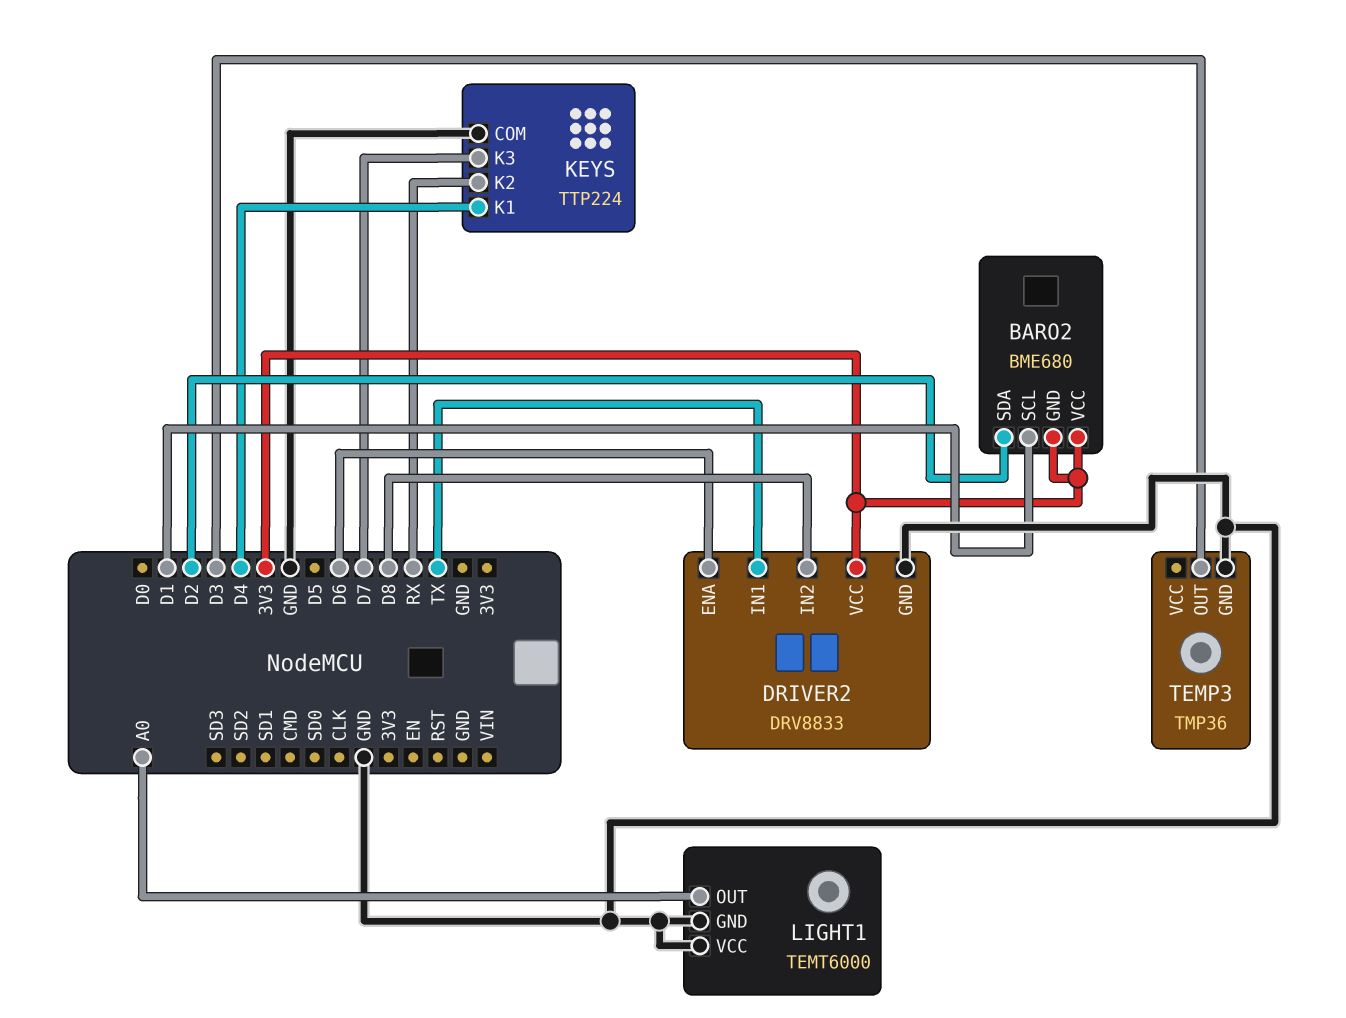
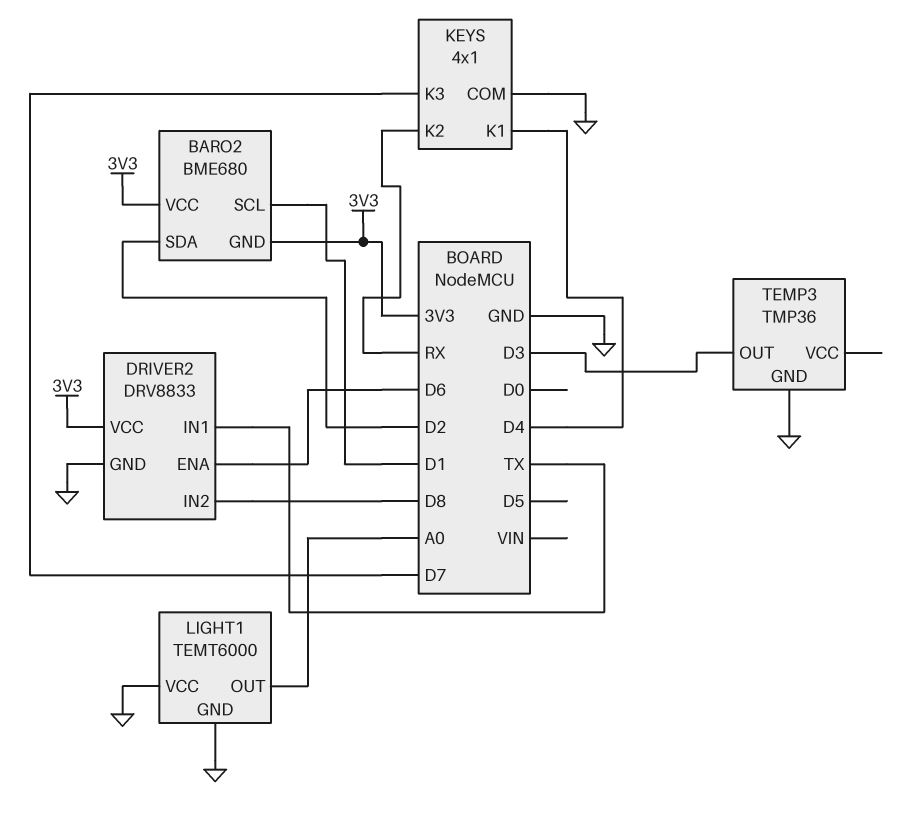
KEYS: TTP224 -> 4x1

